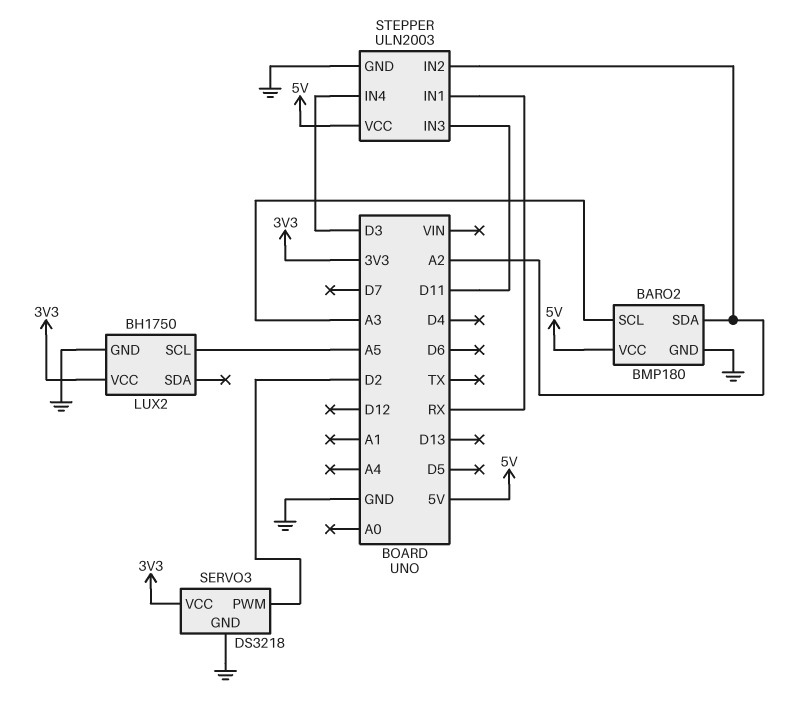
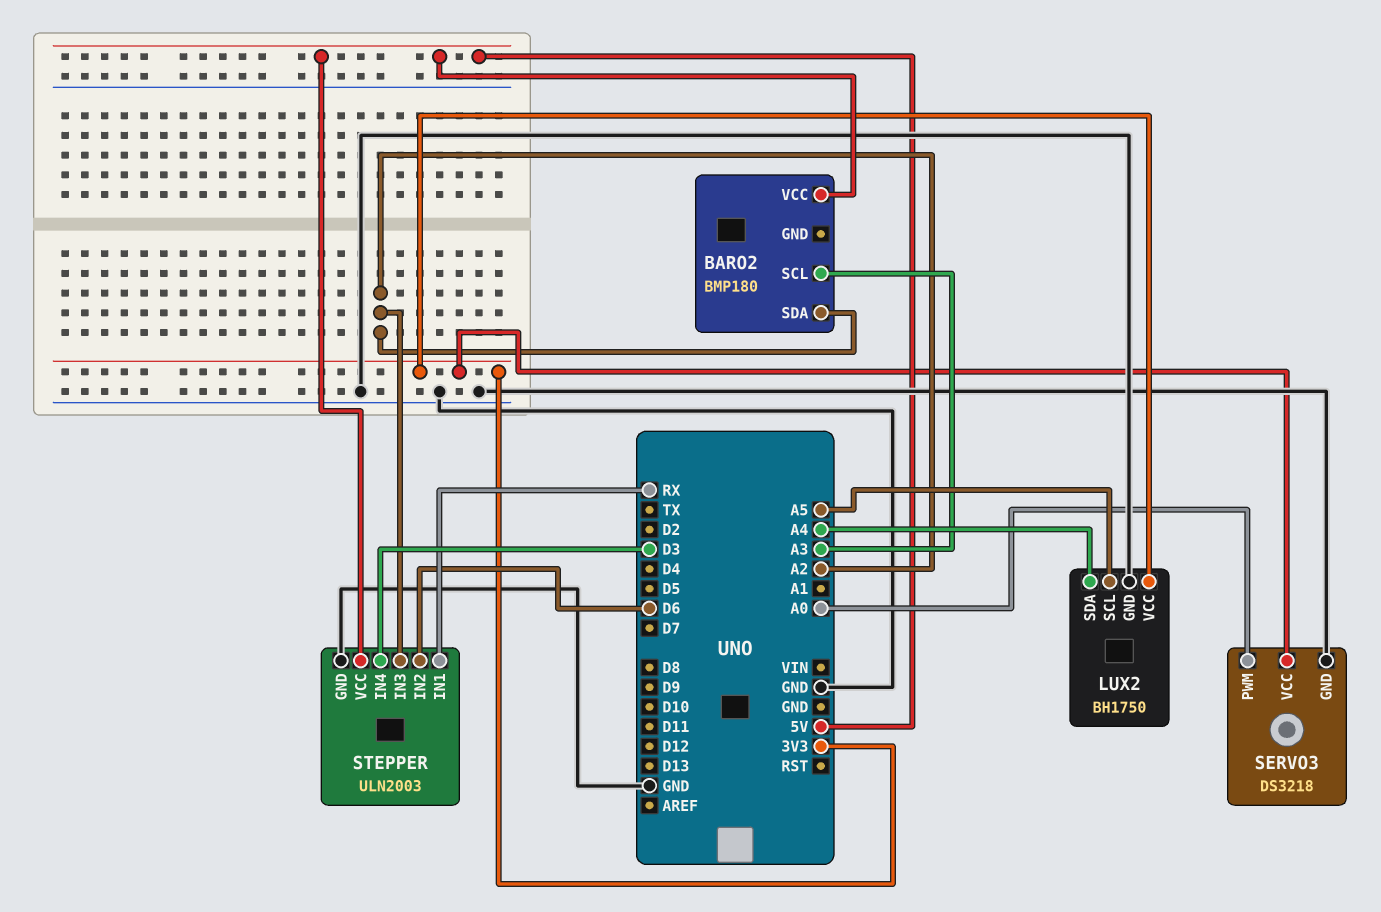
BARO2 pin GND: GND -> none
LUX2 pin SDA: none -> A4
SERVO3 pin PWM: D2 -> A0
STEPPER pin IN2: A2 -> D6
STEPPER pin IN3: D11 -> A2

